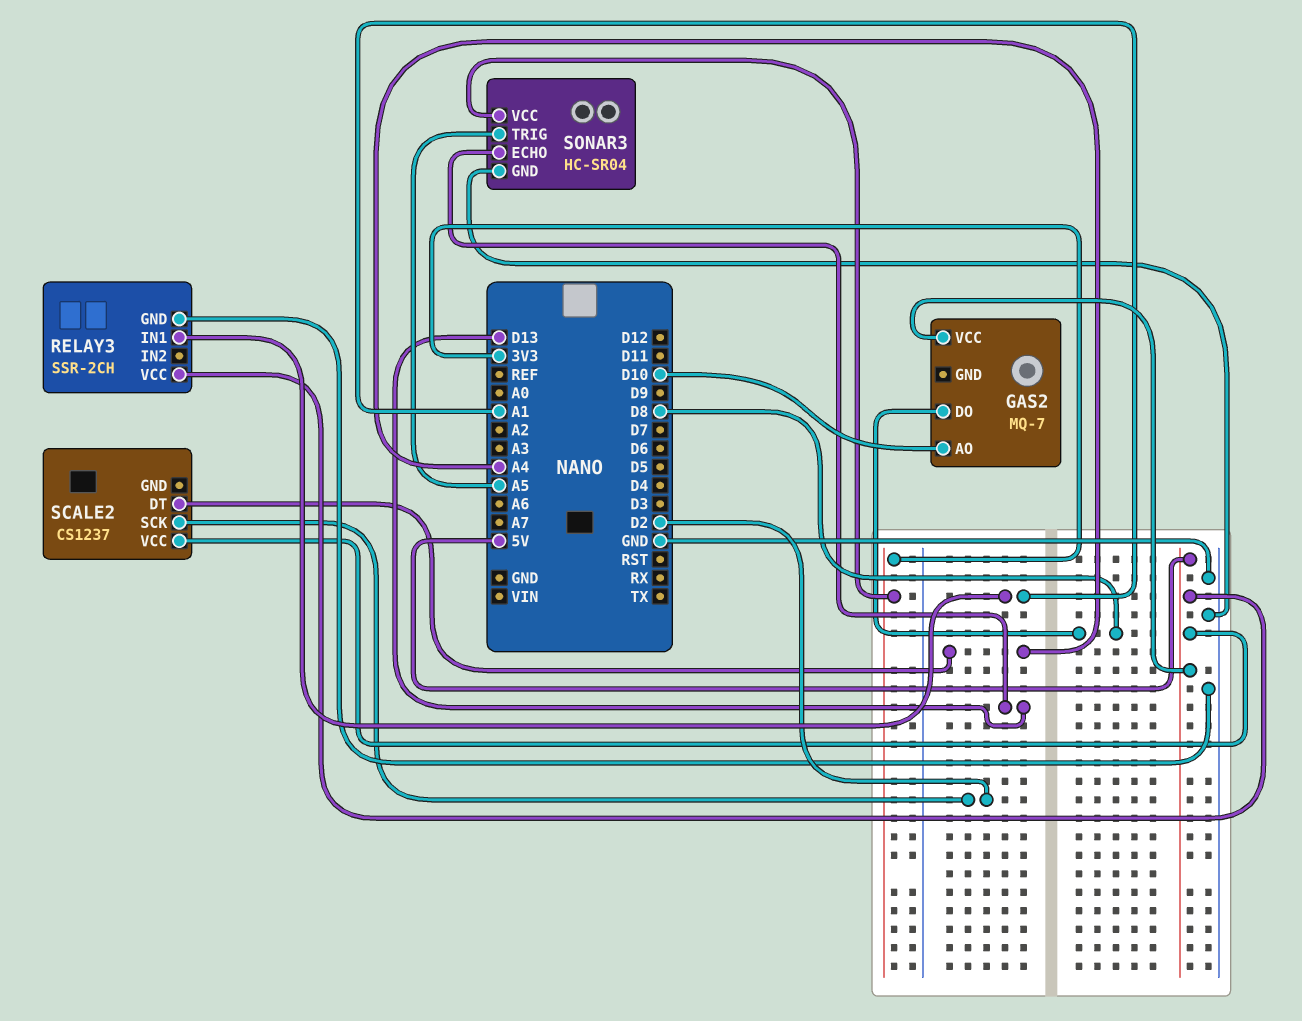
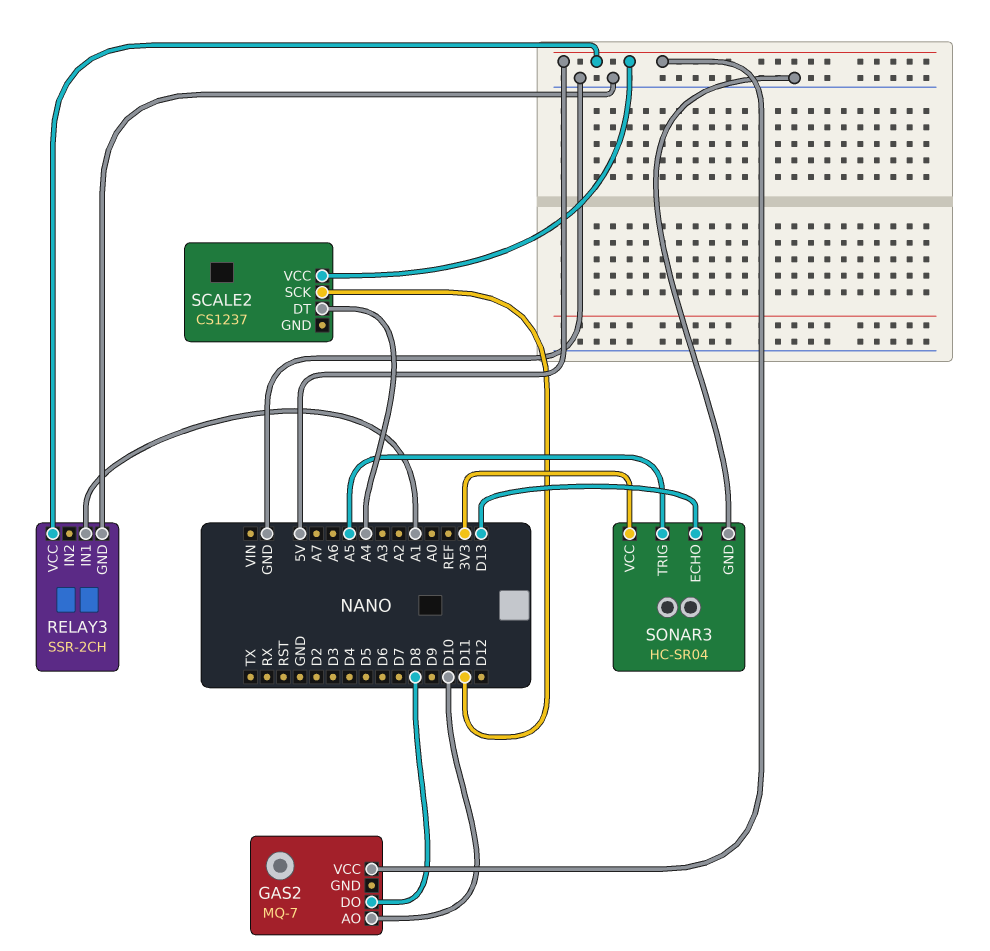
SCALE2 pin SCK: D2 -> D11

